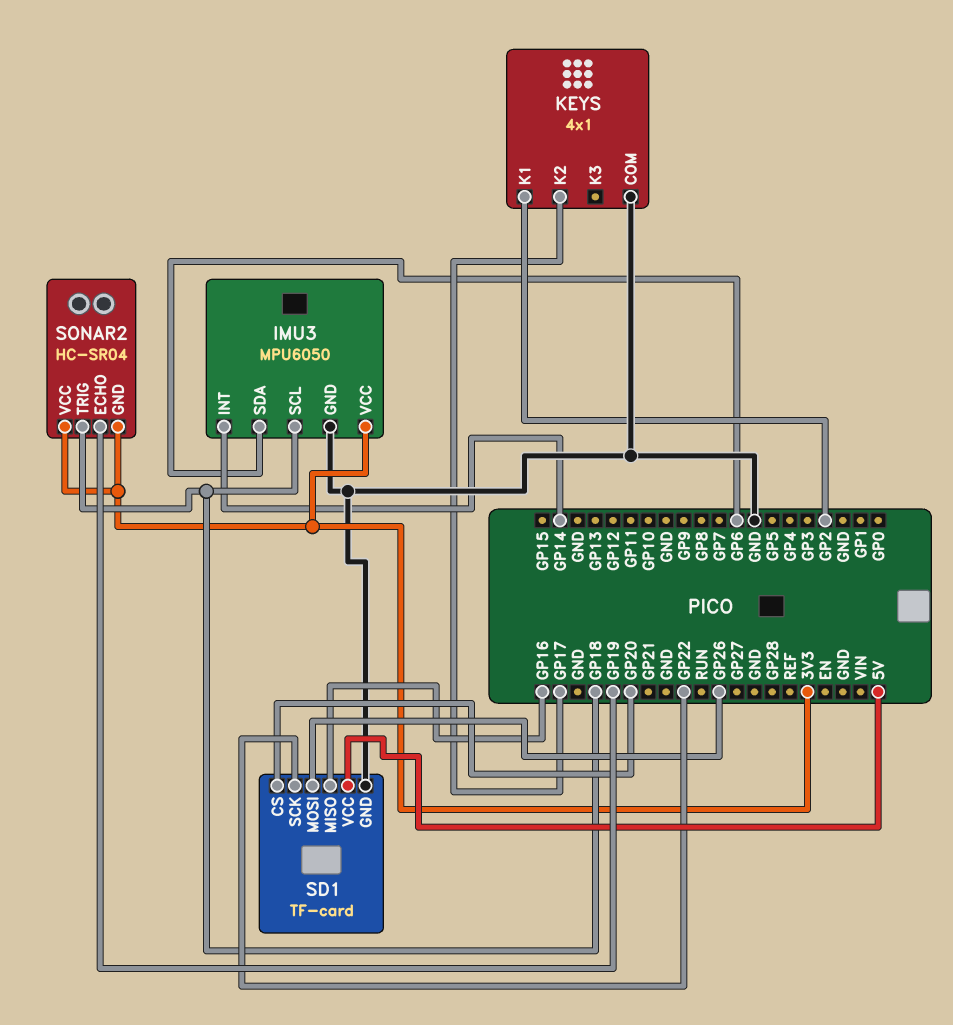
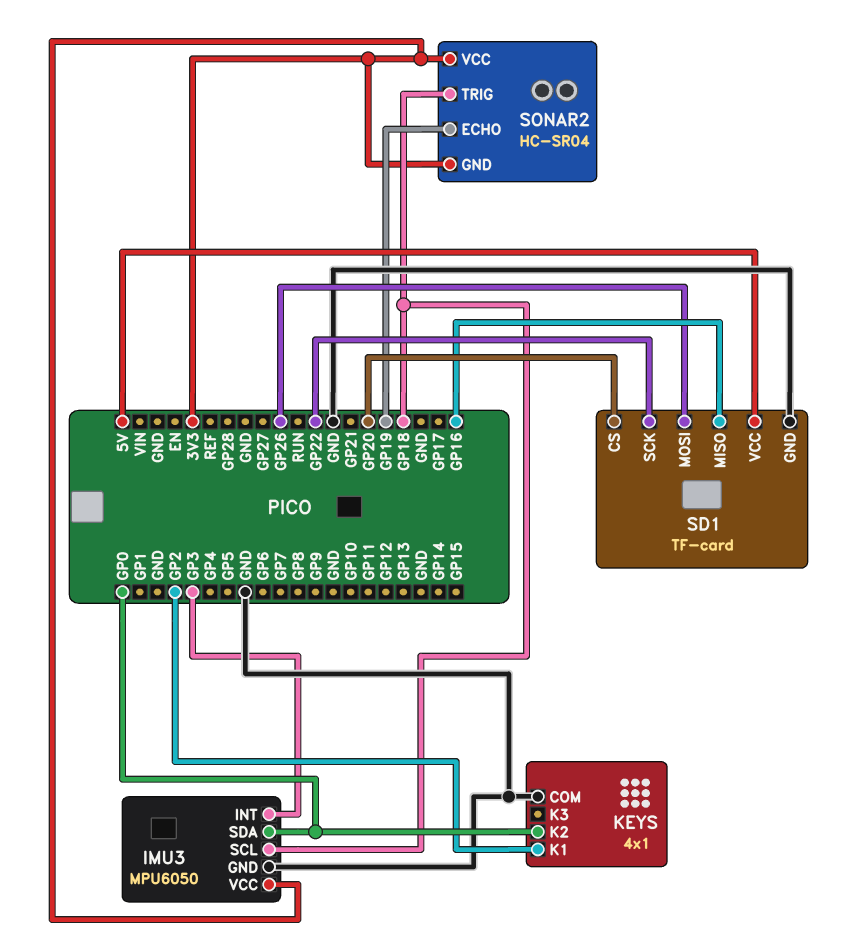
IMU3 pin INT: GP14 -> GP3
IMU3 pin SDA: GP6 -> GP0
KEYS pin K2: GP17 -> GP0

